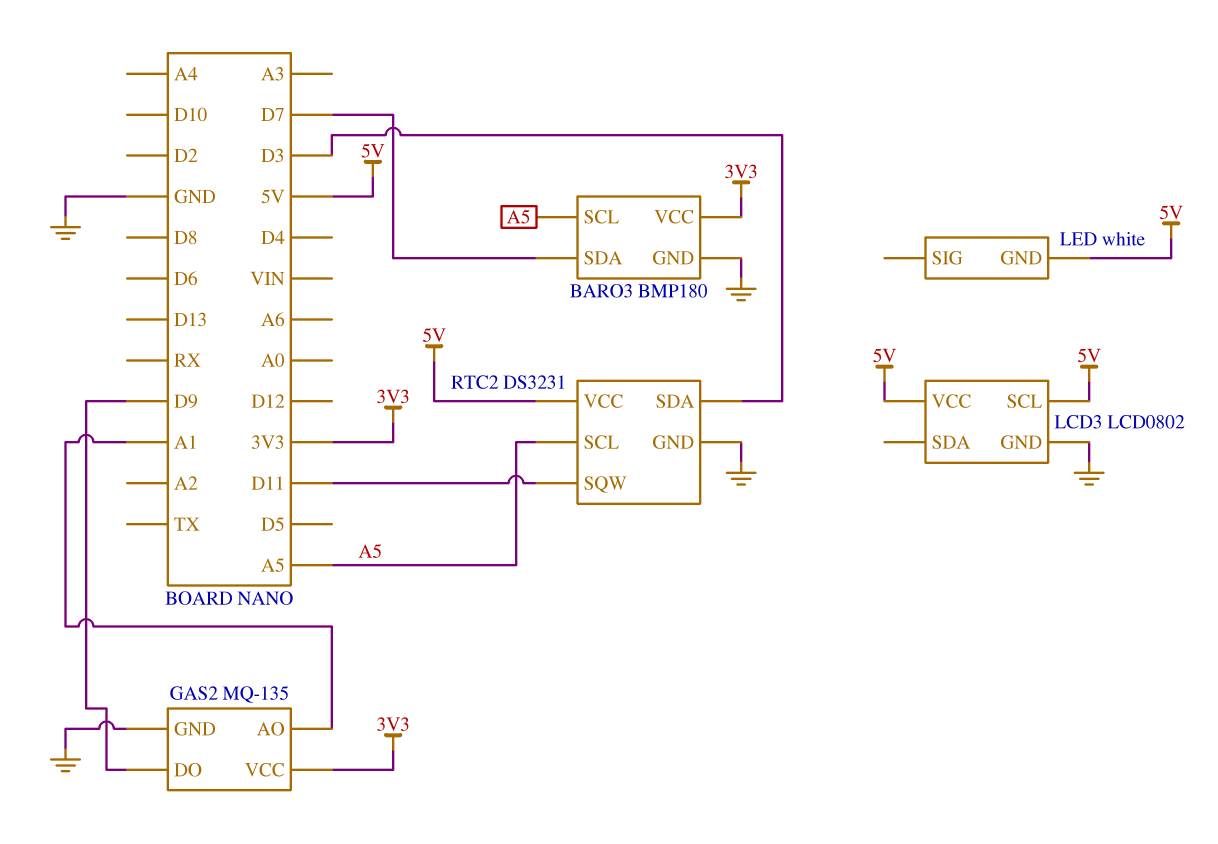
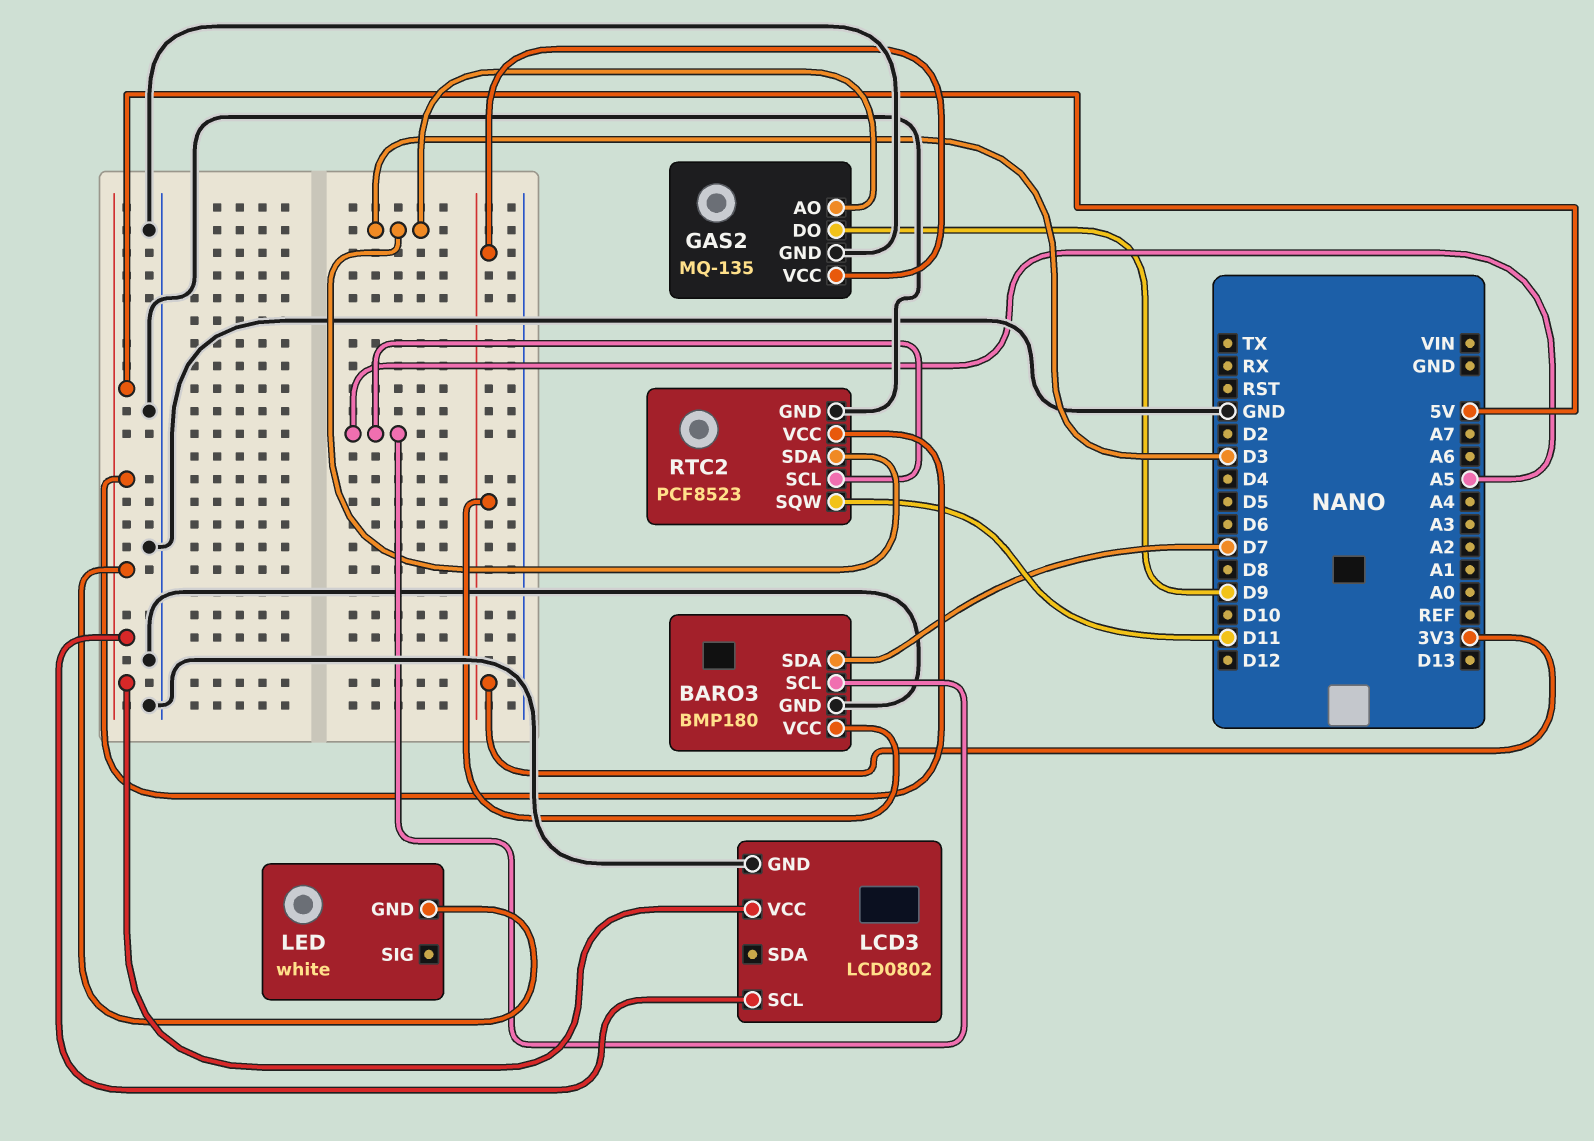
GAS2 pin AO: A1 -> D3
RTC2: DS3231 -> PCF8523

